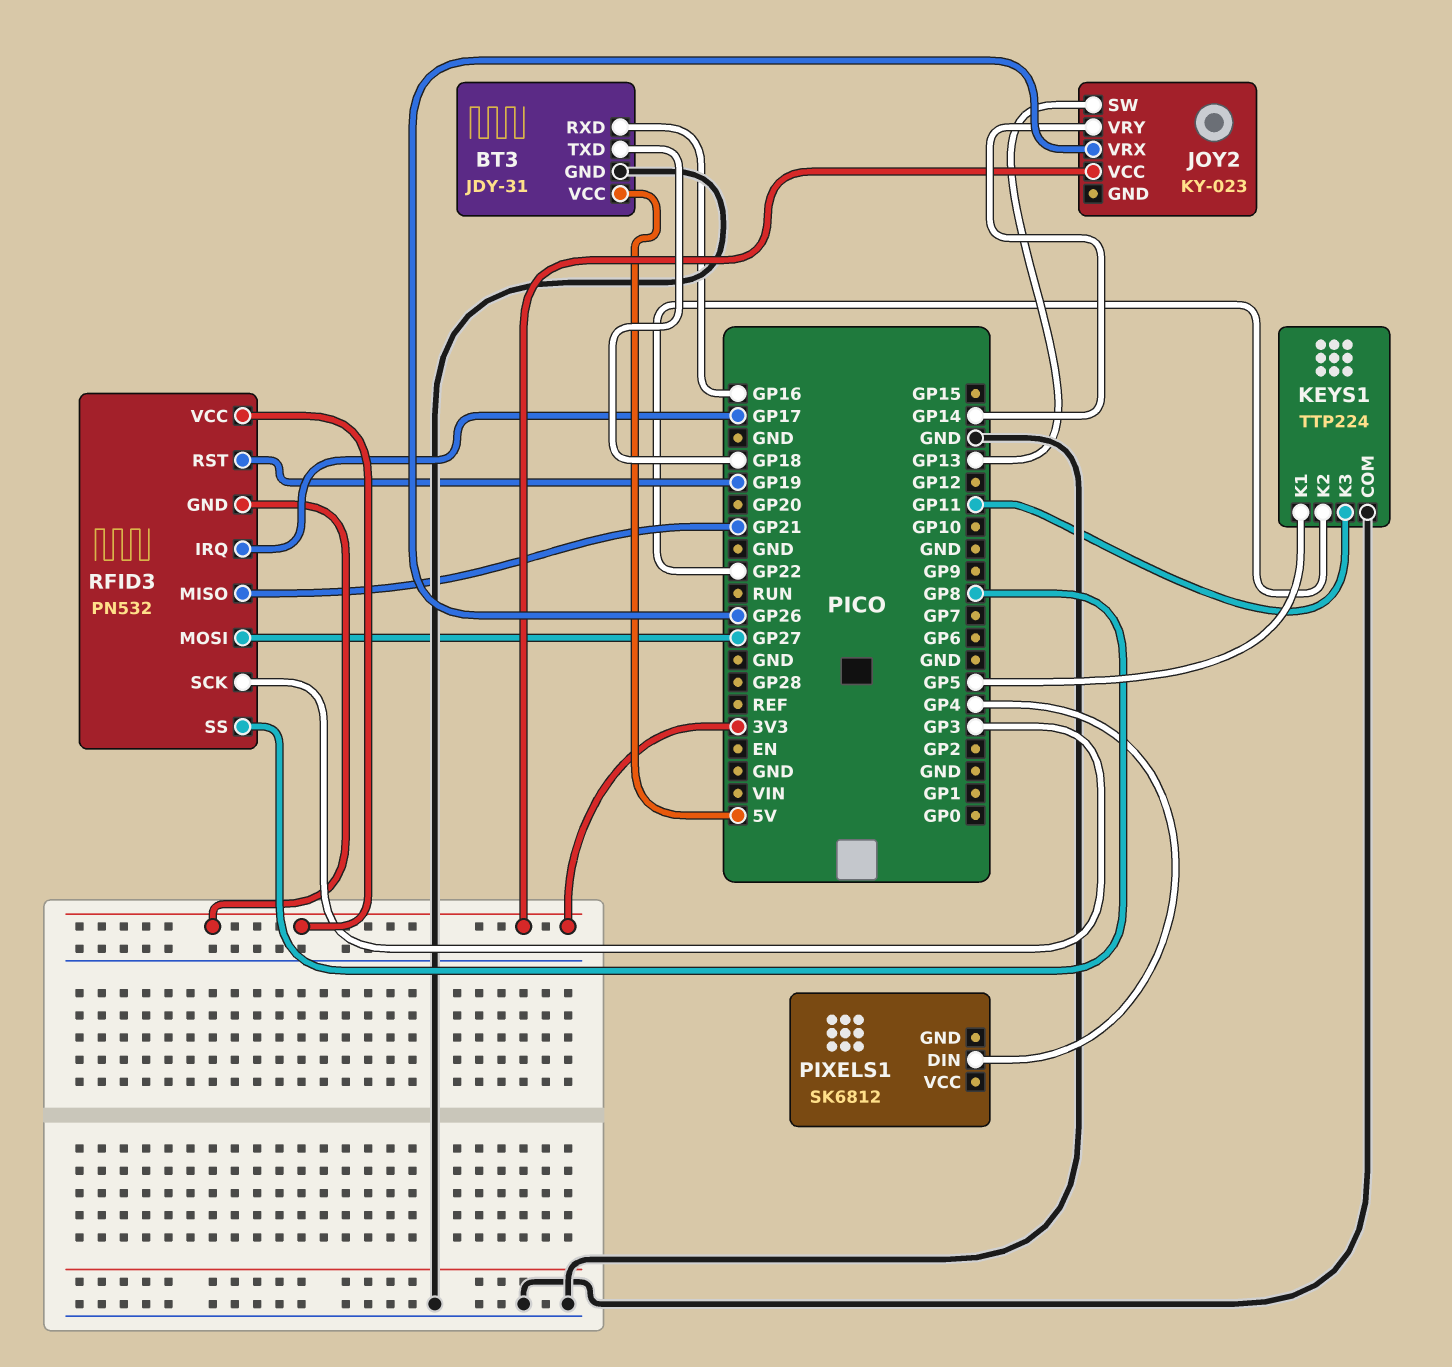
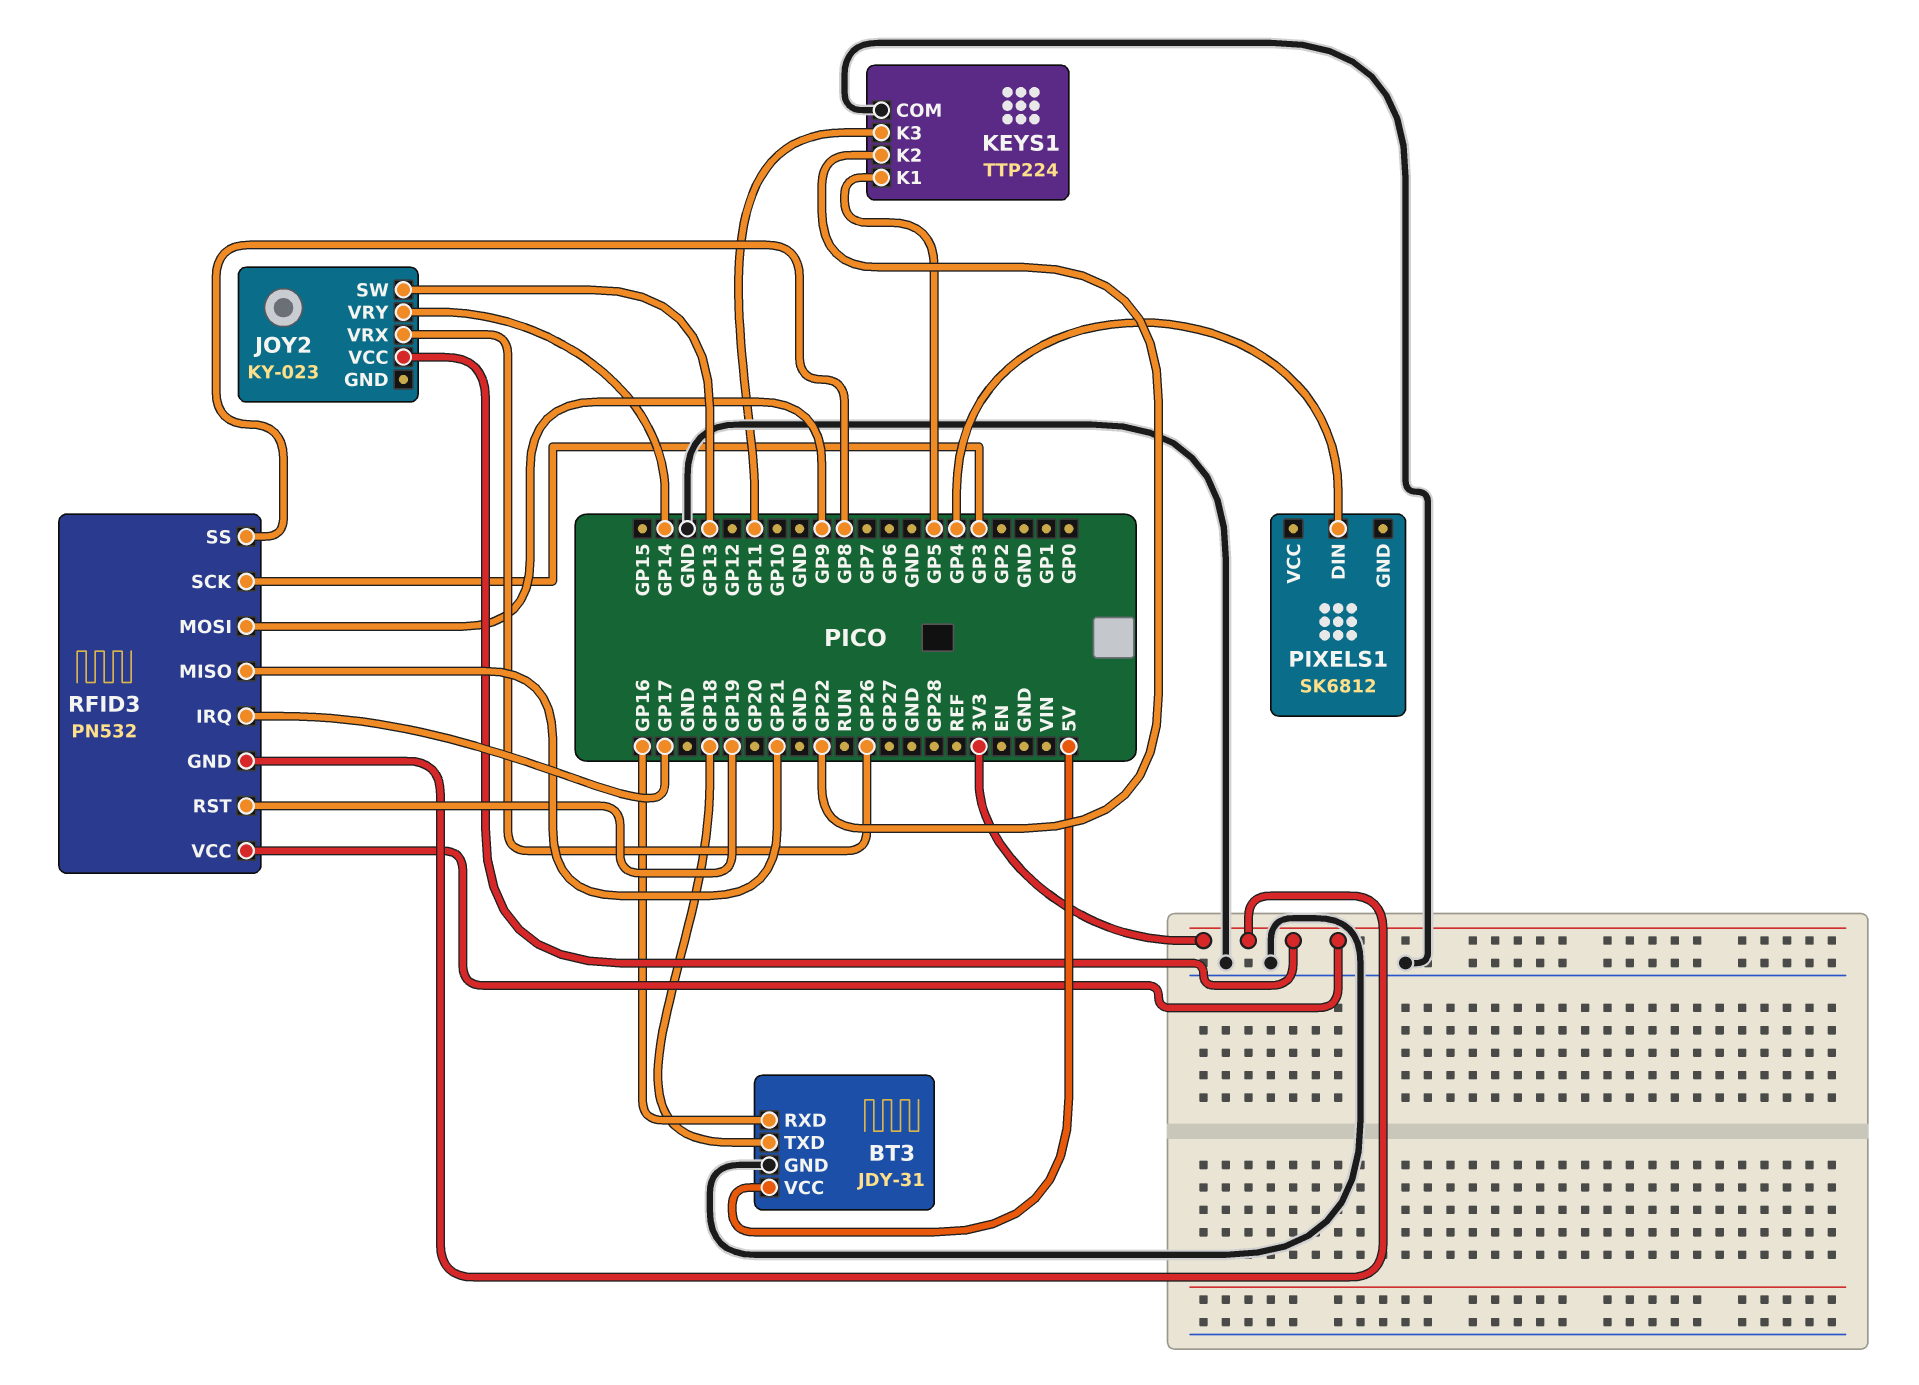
RFID3 pin MOSI: GP27 -> GP9

